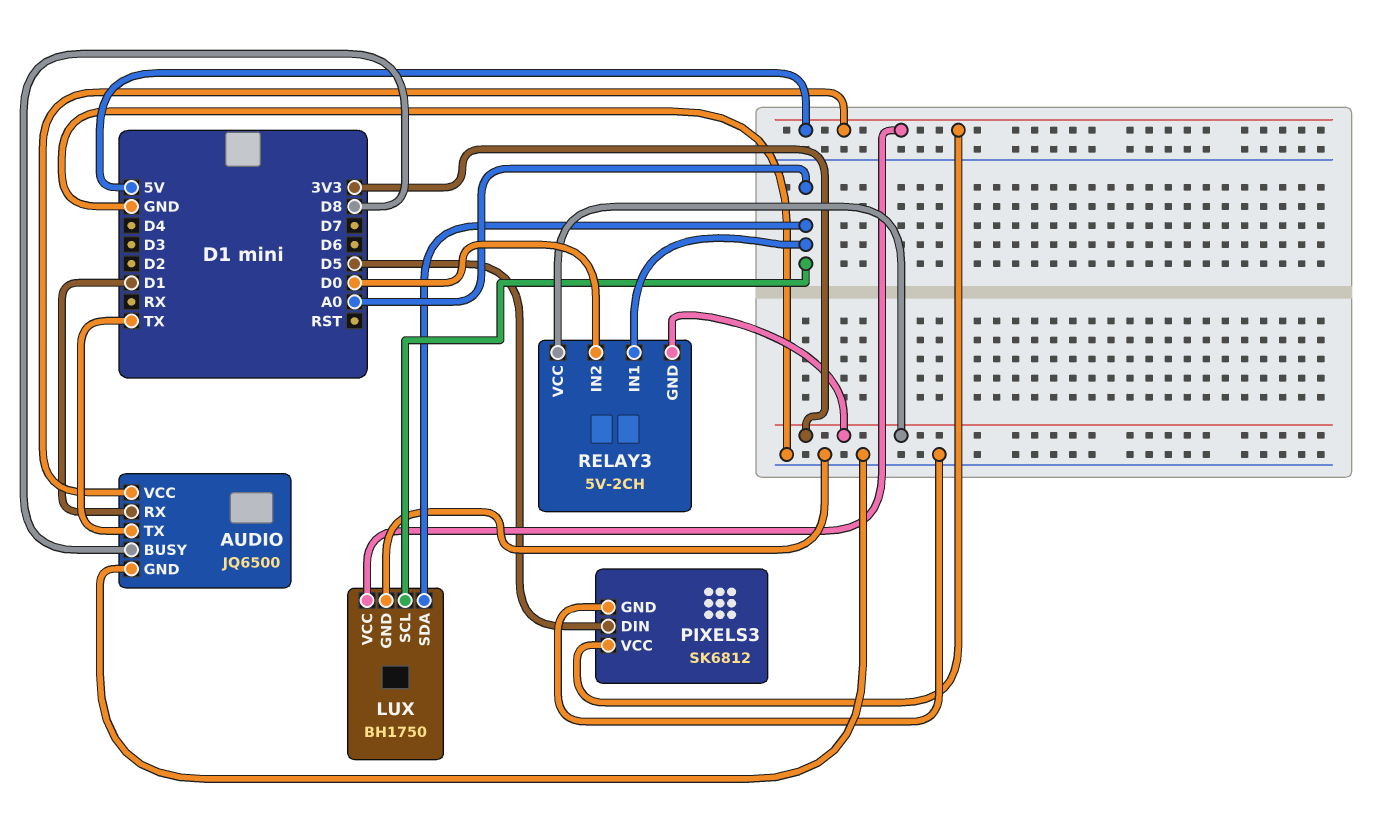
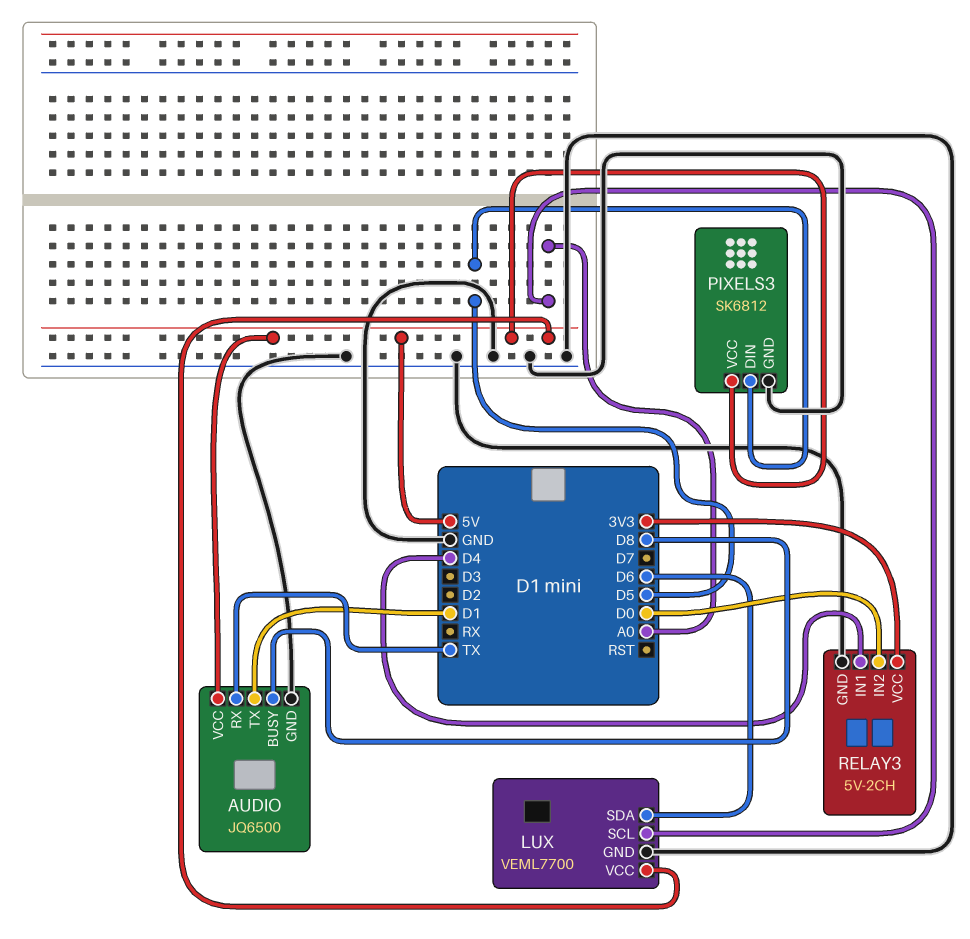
AUDIO pin RX: D1 -> TX
AUDIO pin TX: TX -> D1
LUX: BH1750 -> VEML7700
LUX pin SDA: A0 -> D6
RELAY3 pin GND: 3V3 -> GND
RELAY3 pin IN1: A0 -> D4

